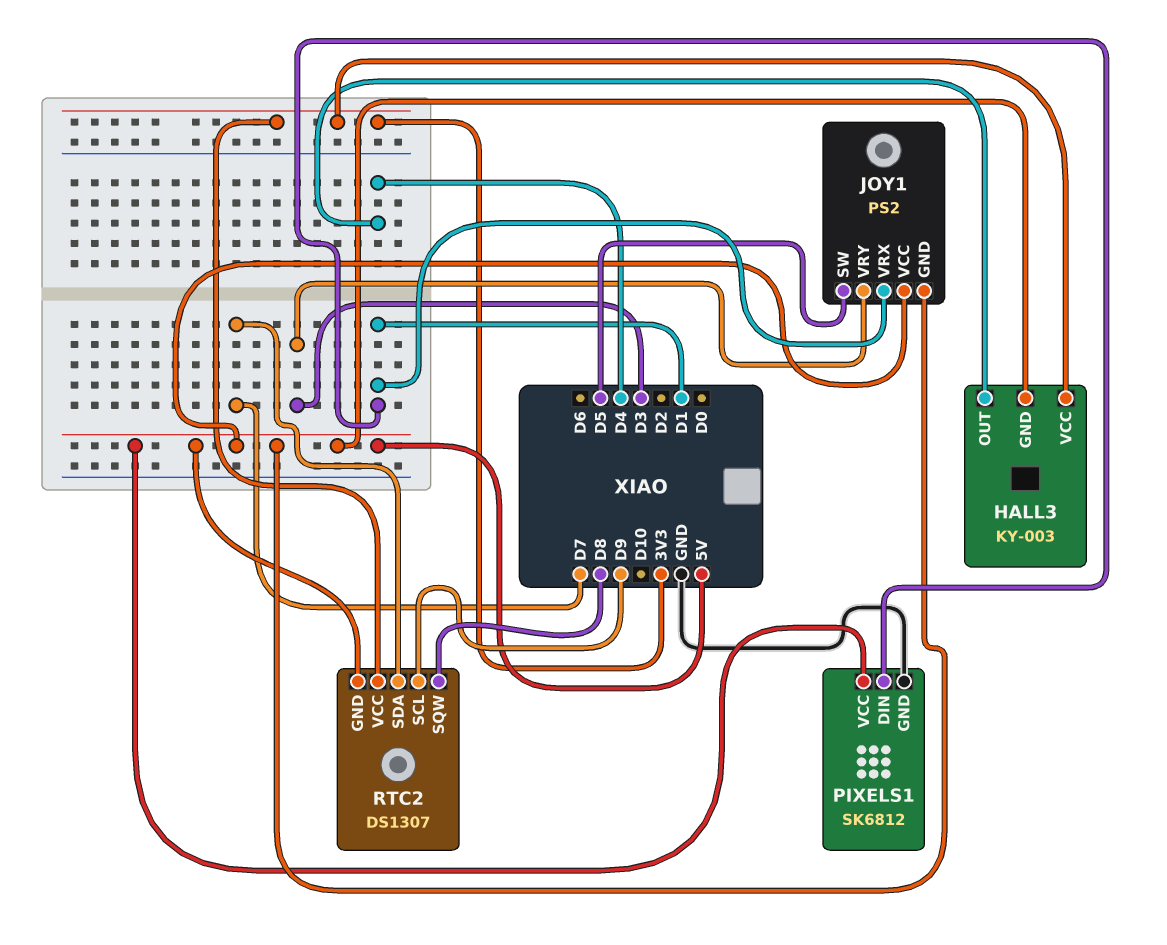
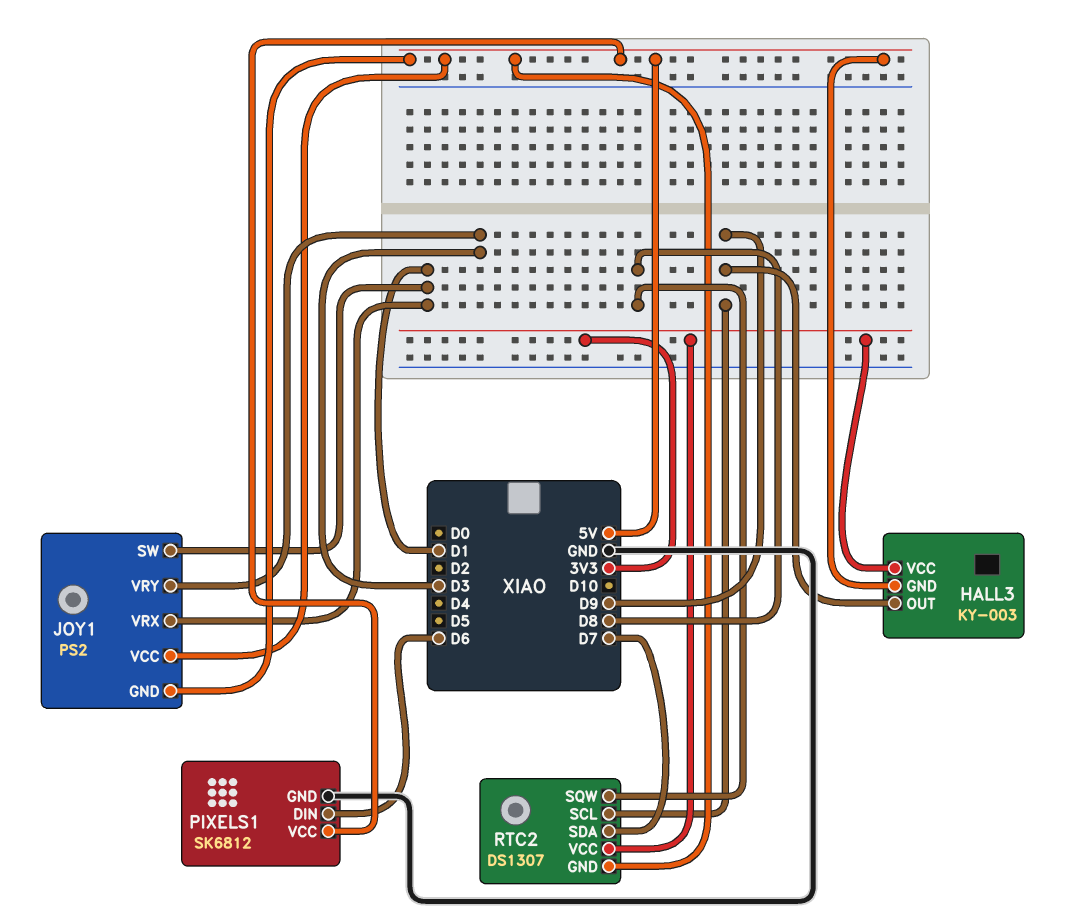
HALL3 pin OUT: D4 -> D9
JOY1 pin SW: D5 -> D1
PIXELS1 pin DIN: D1 -> D6

